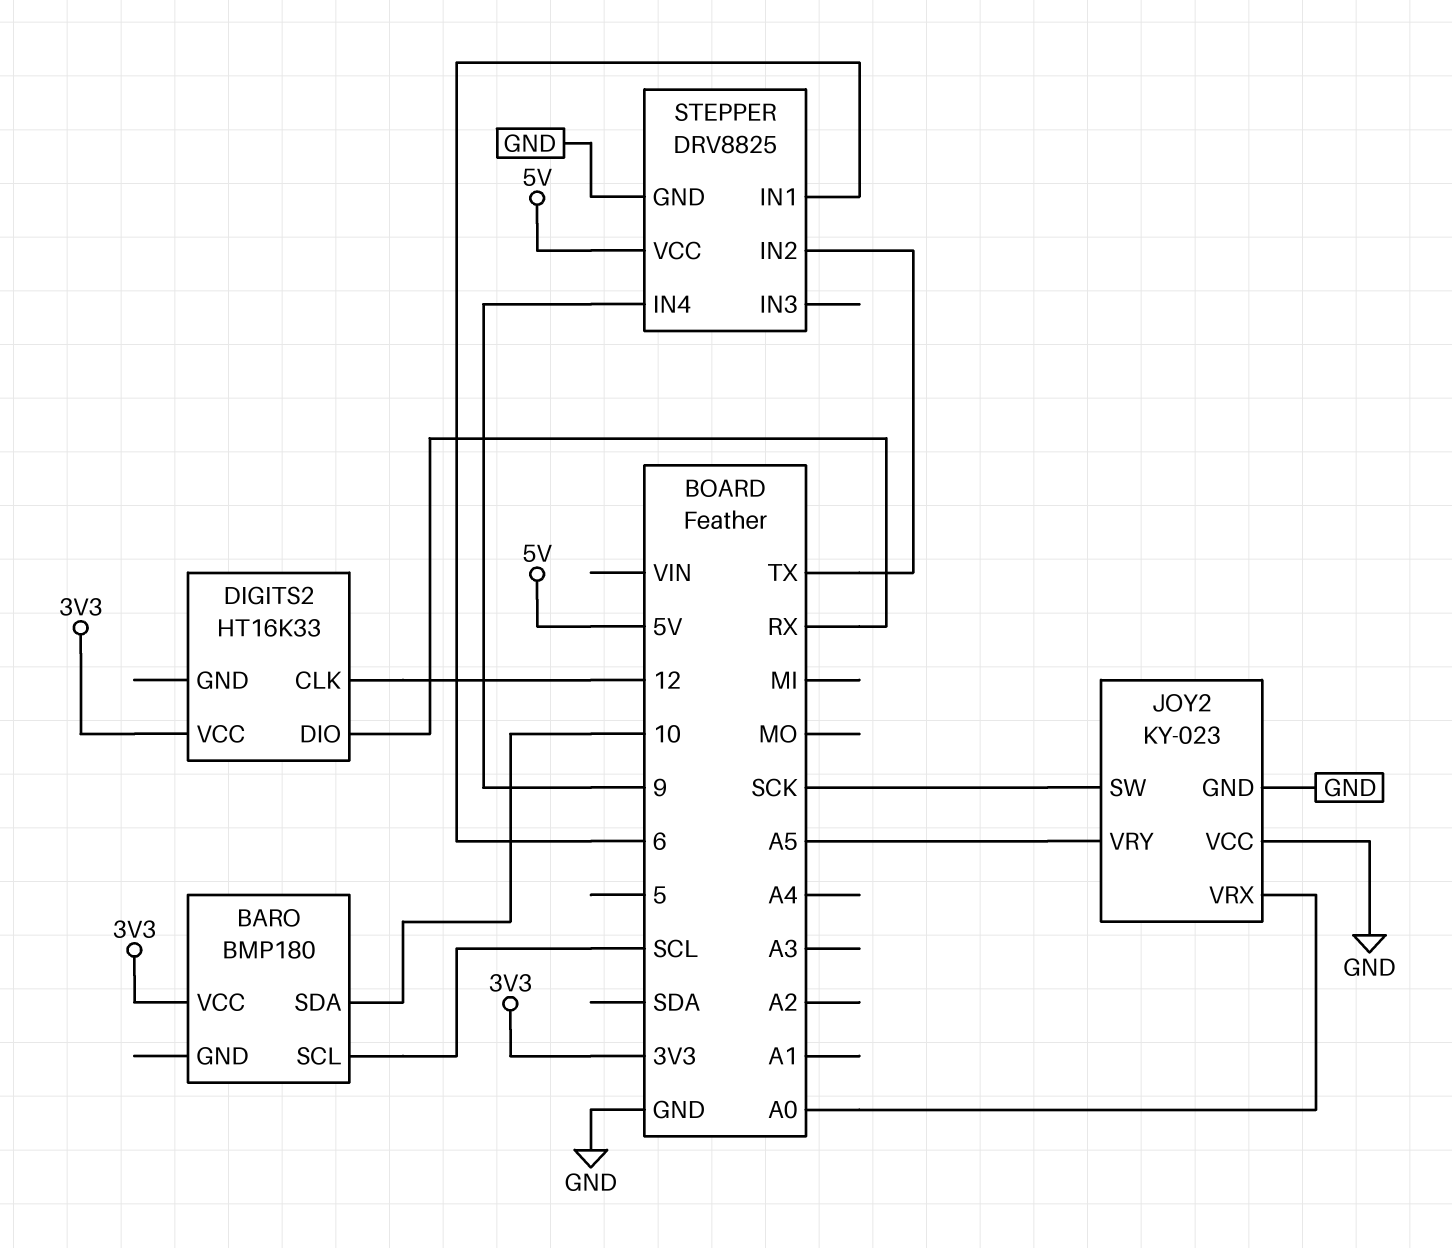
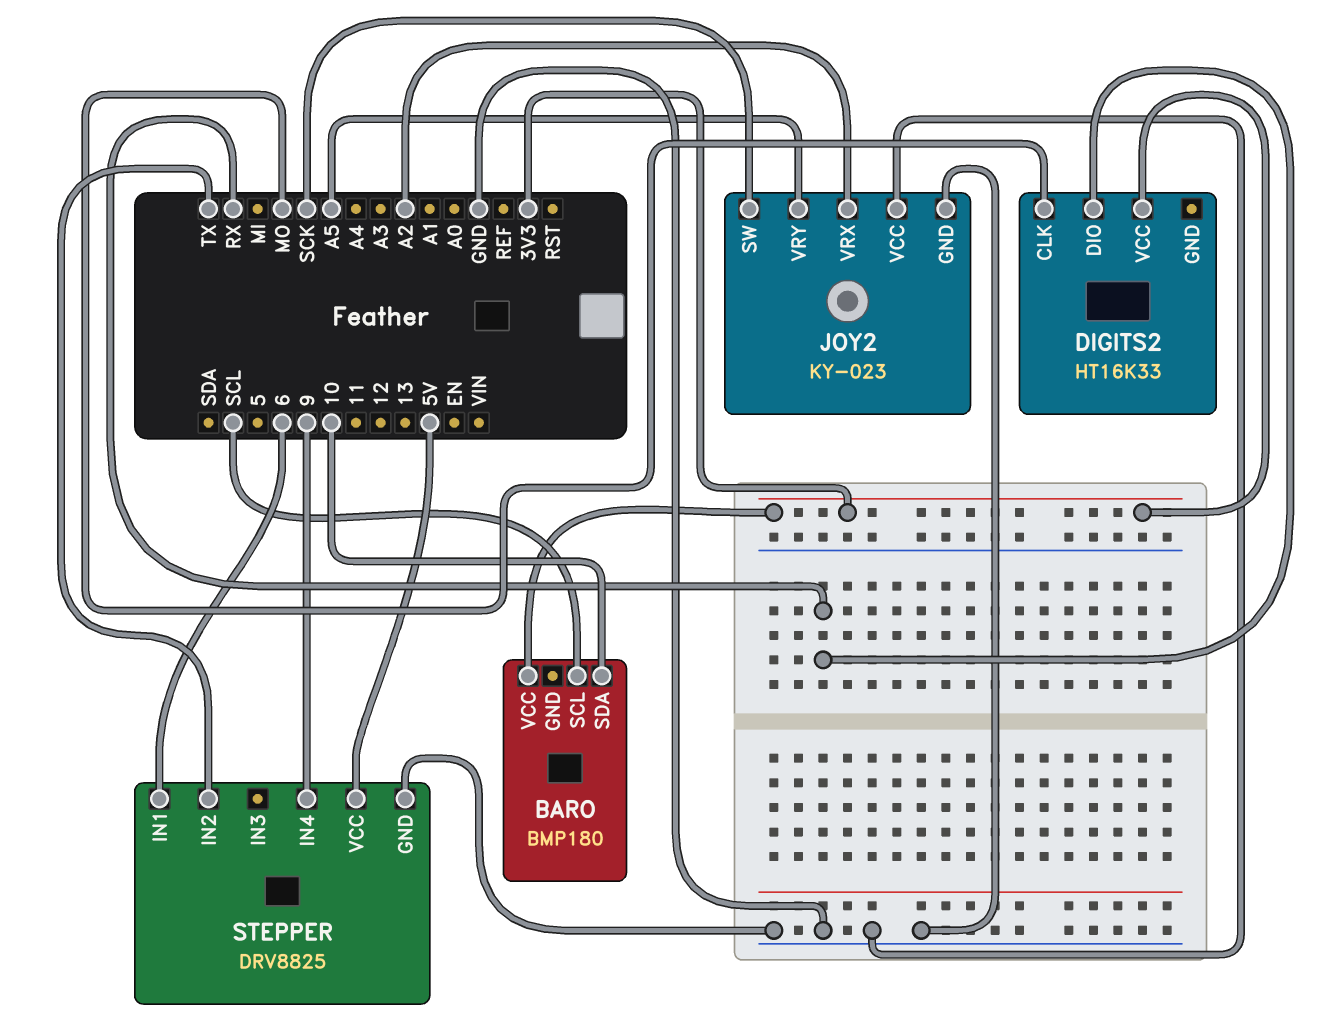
DIGITS2 pin CLK: 12 -> MO
JOY2 pin VRX: A0 -> A2

